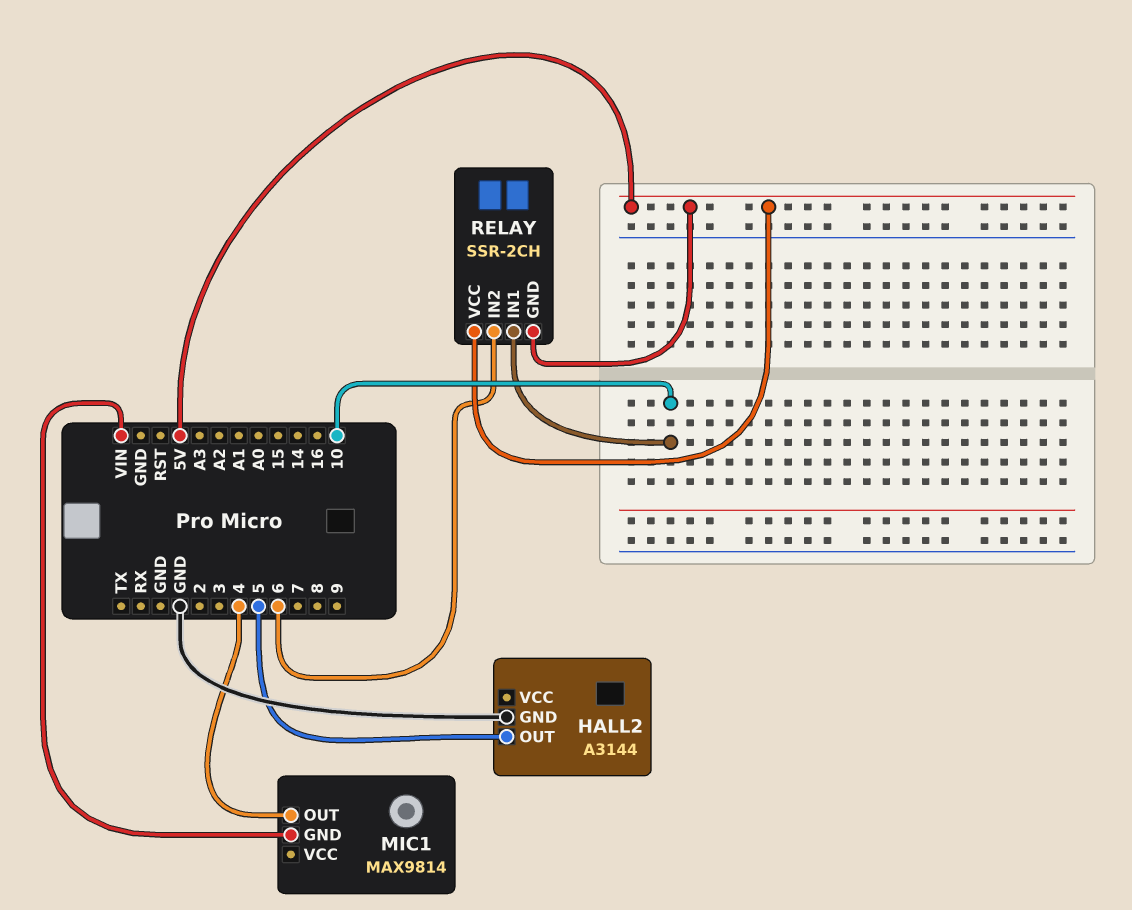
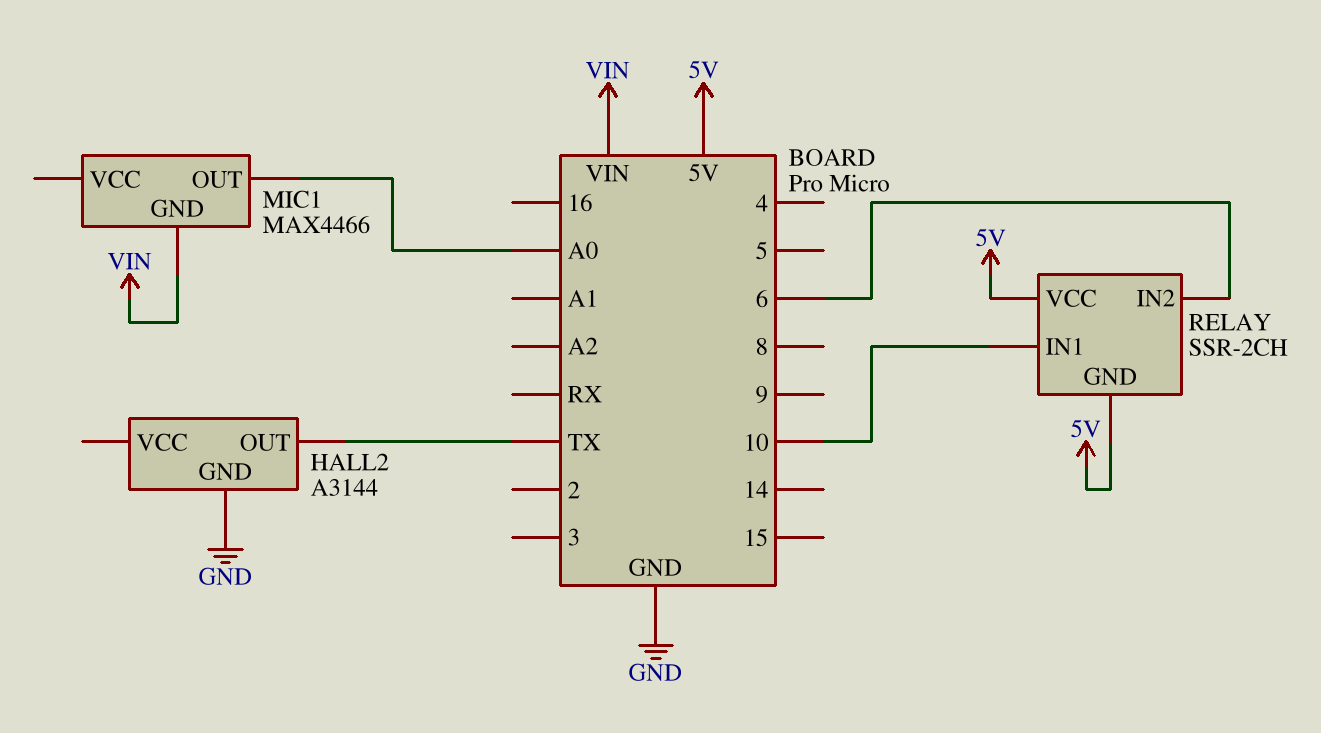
HALL2 pin OUT: 5 -> TX
MIC1: MAX9814 -> MAX4466
MIC1 pin OUT: 4 -> A0

